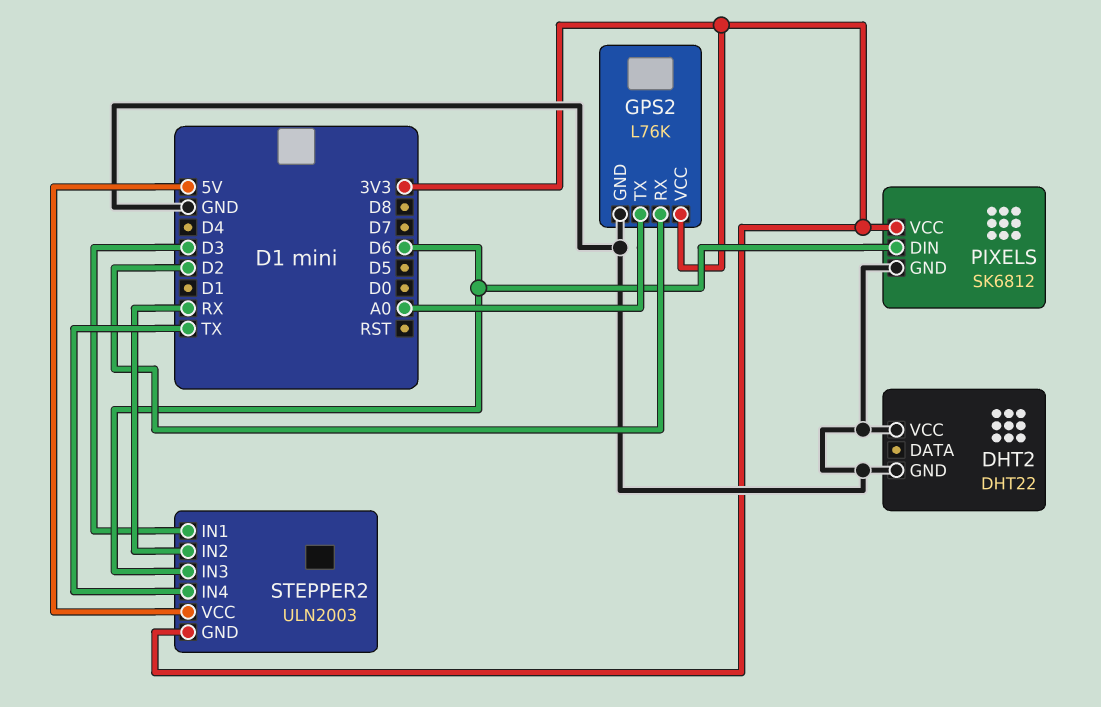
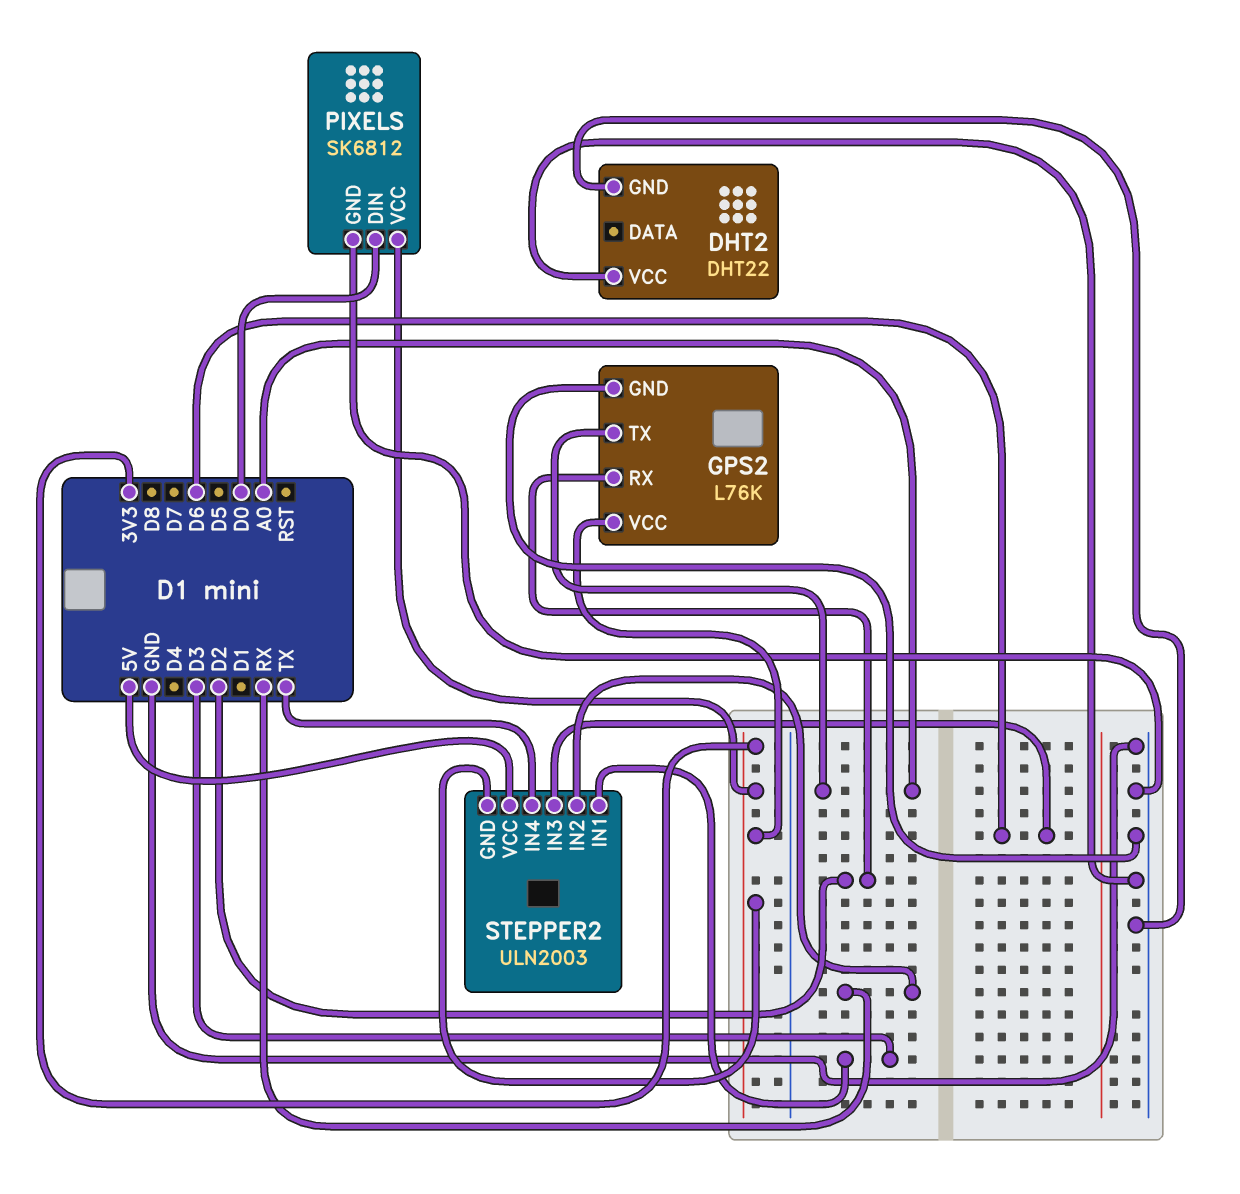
PIXELS pin DIN: D6 -> D0

